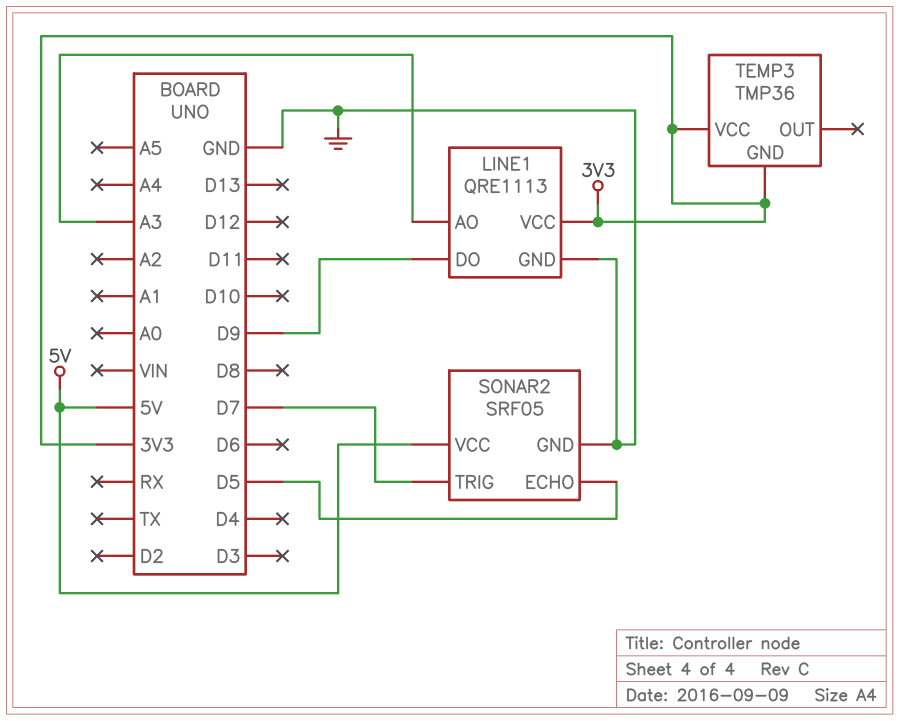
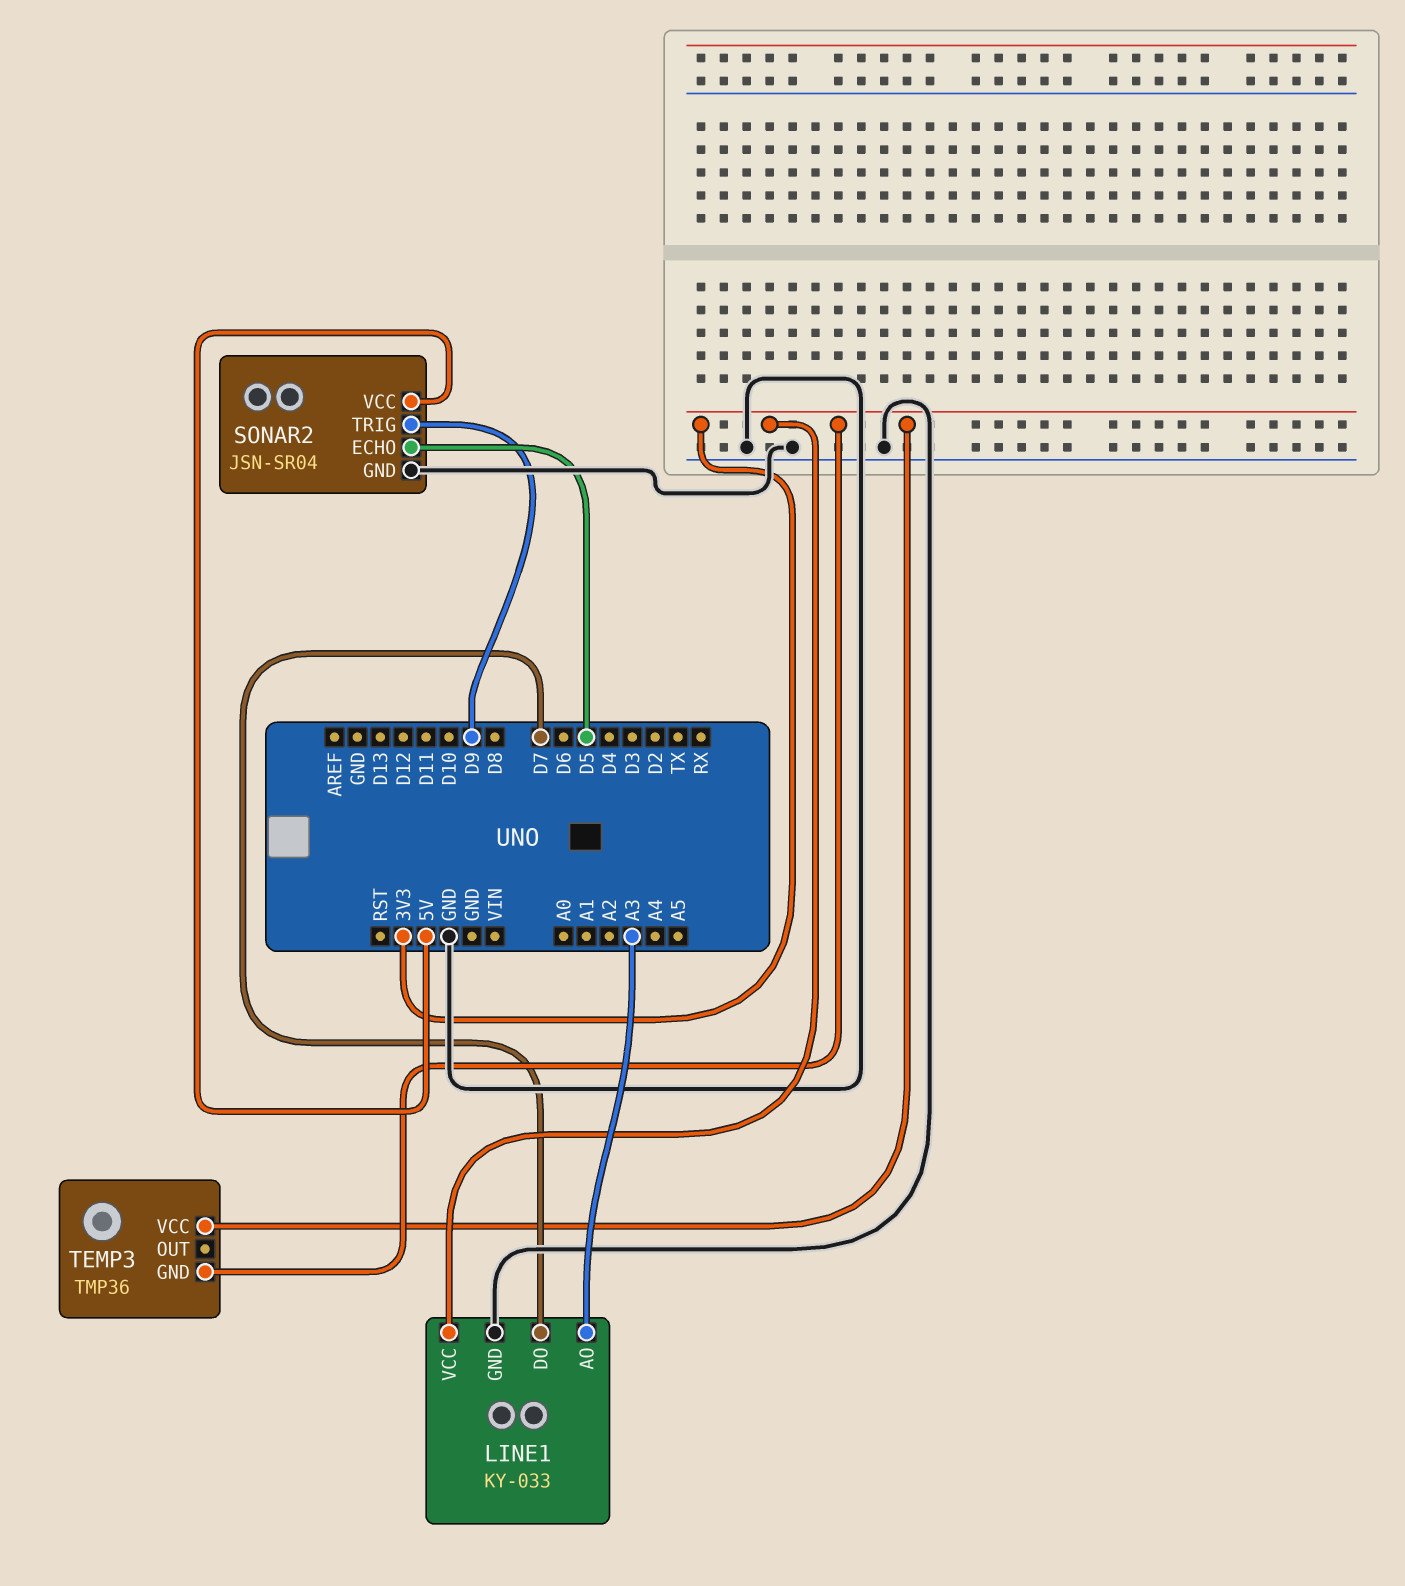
LINE1: QRE1113 -> KY-033
LINE1 pin DO: D9 -> D7
SONAR2: SRF05 -> JSN-SR04
SONAR2 pin TRIG: D7 -> D9

